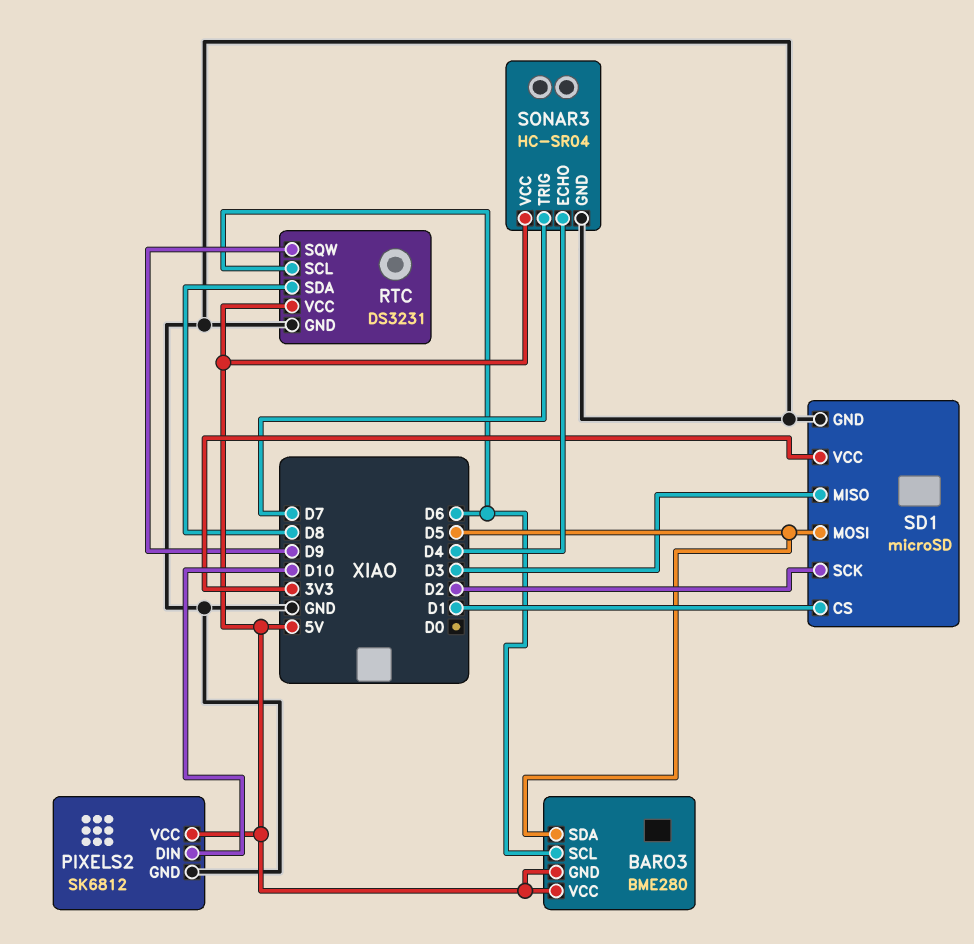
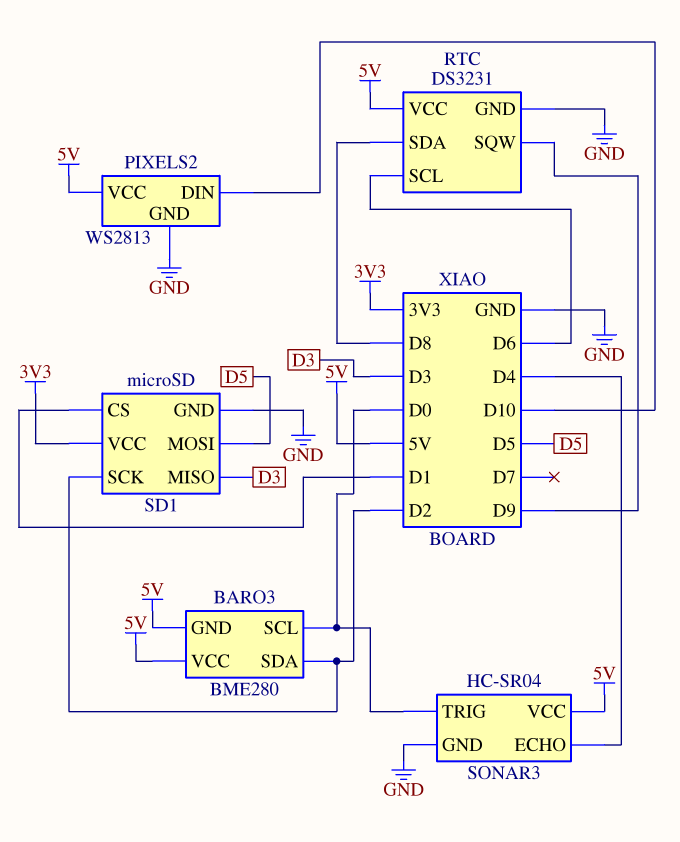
BARO3 pin SCL: D6 -> D0
BARO3 pin SDA: D5 -> D2
PIXELS2: SK6812 -> WS2813
SONAR3 pin TRIG: D7 -> D0

